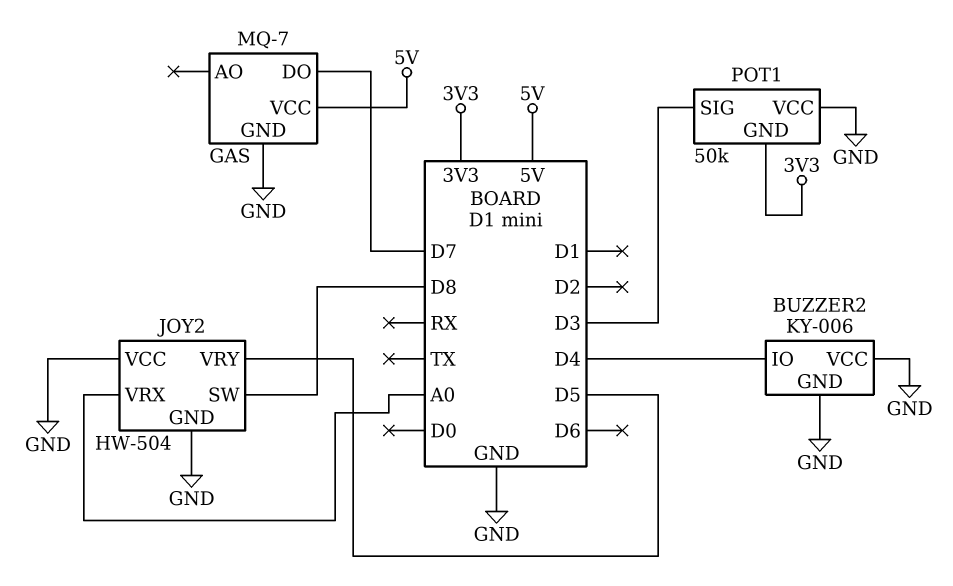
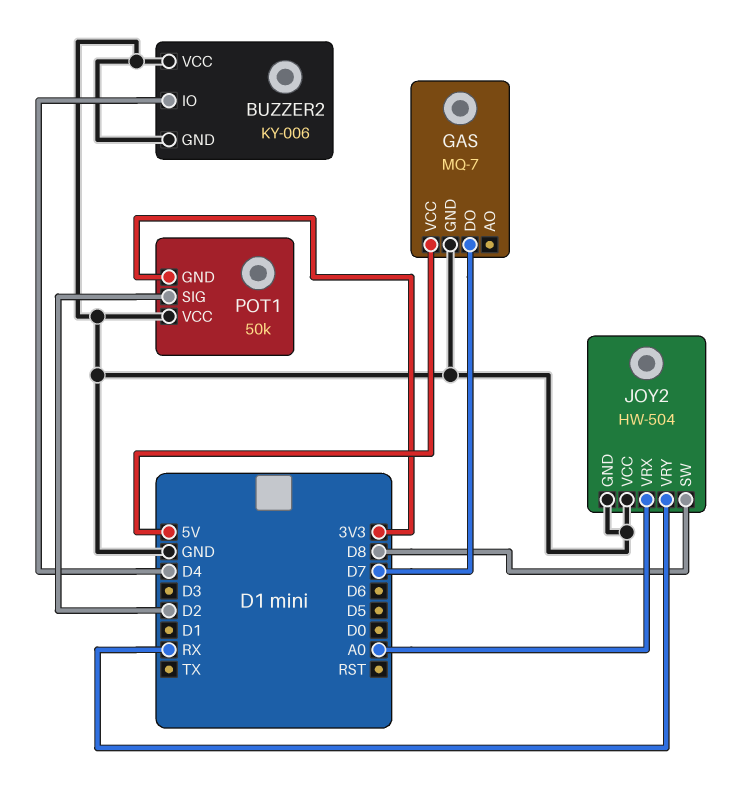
JOY2 pin VRY: D5 -> RX
POT1 pin SIG: D3 -> D2

